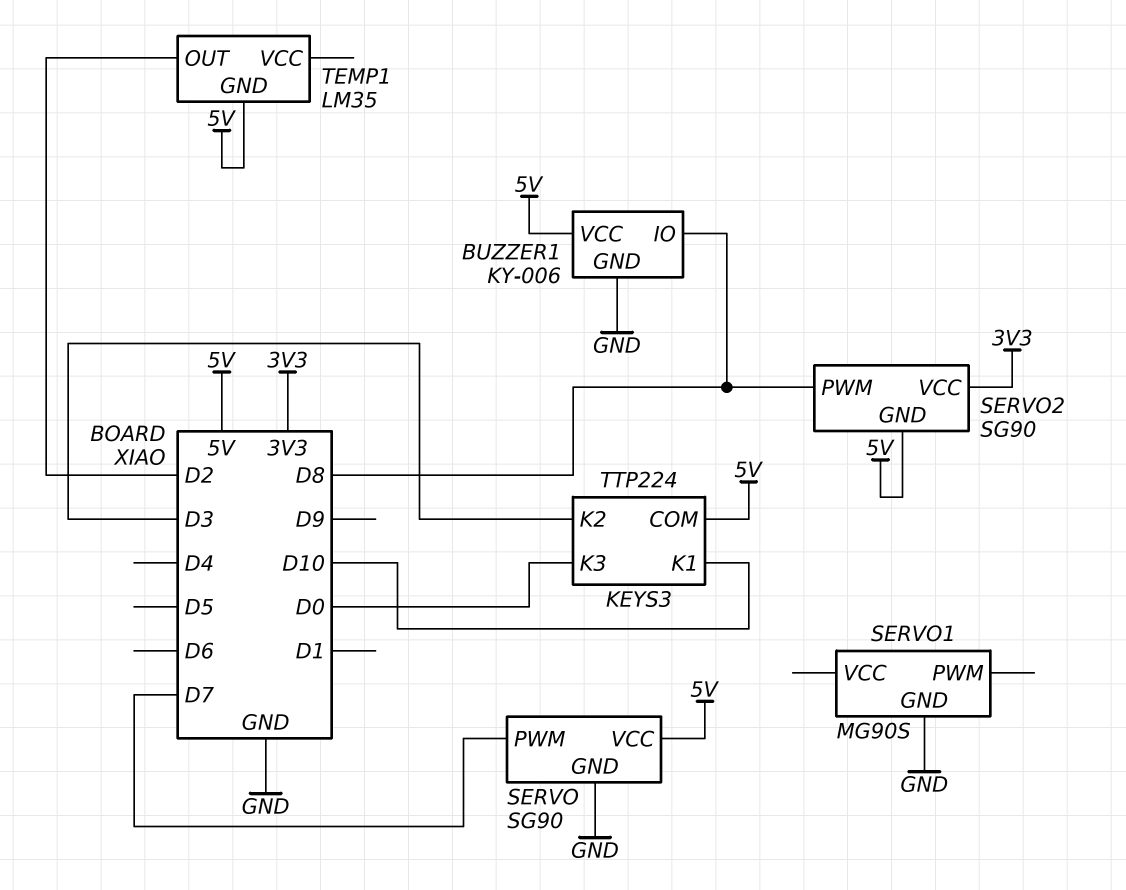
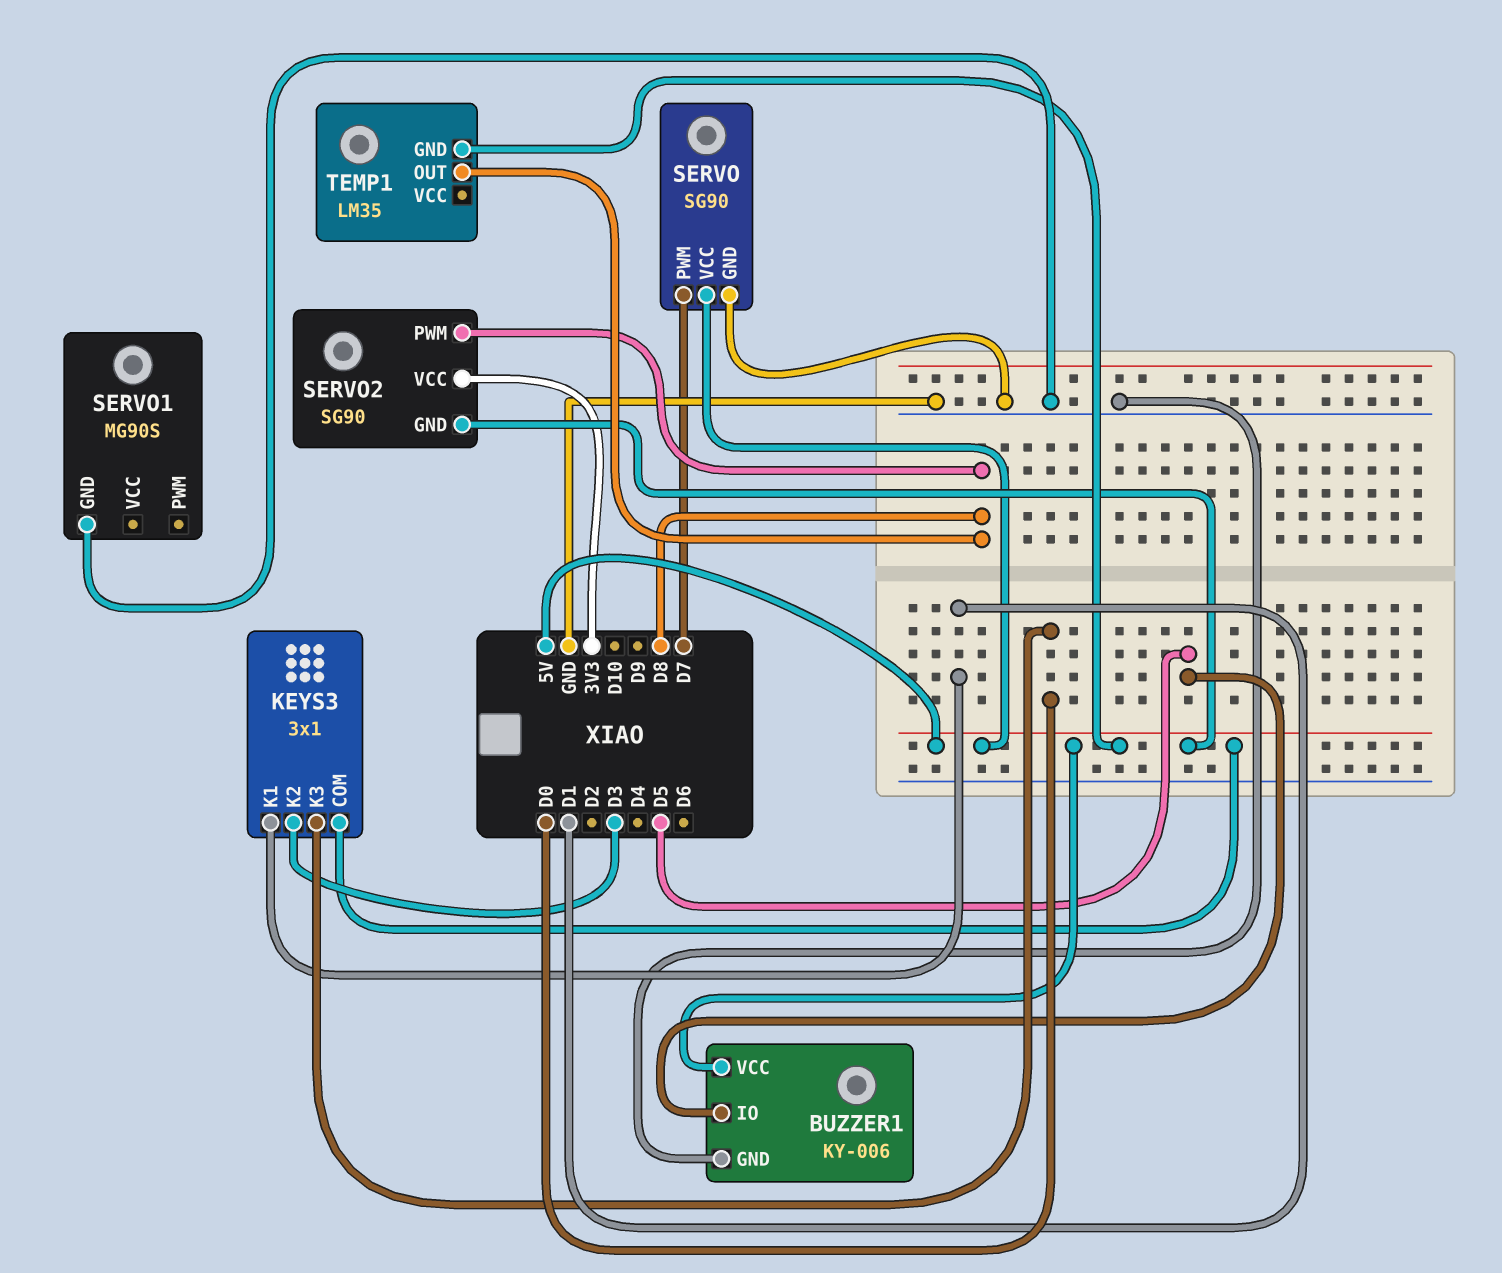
BUZZER1 pin IO: D8 -> D5
KEYS3: TTP224 -> 3x1
KEYS3 pin K1: D10 -> D1
TEMP1 pin OUT: D2 -> D8

